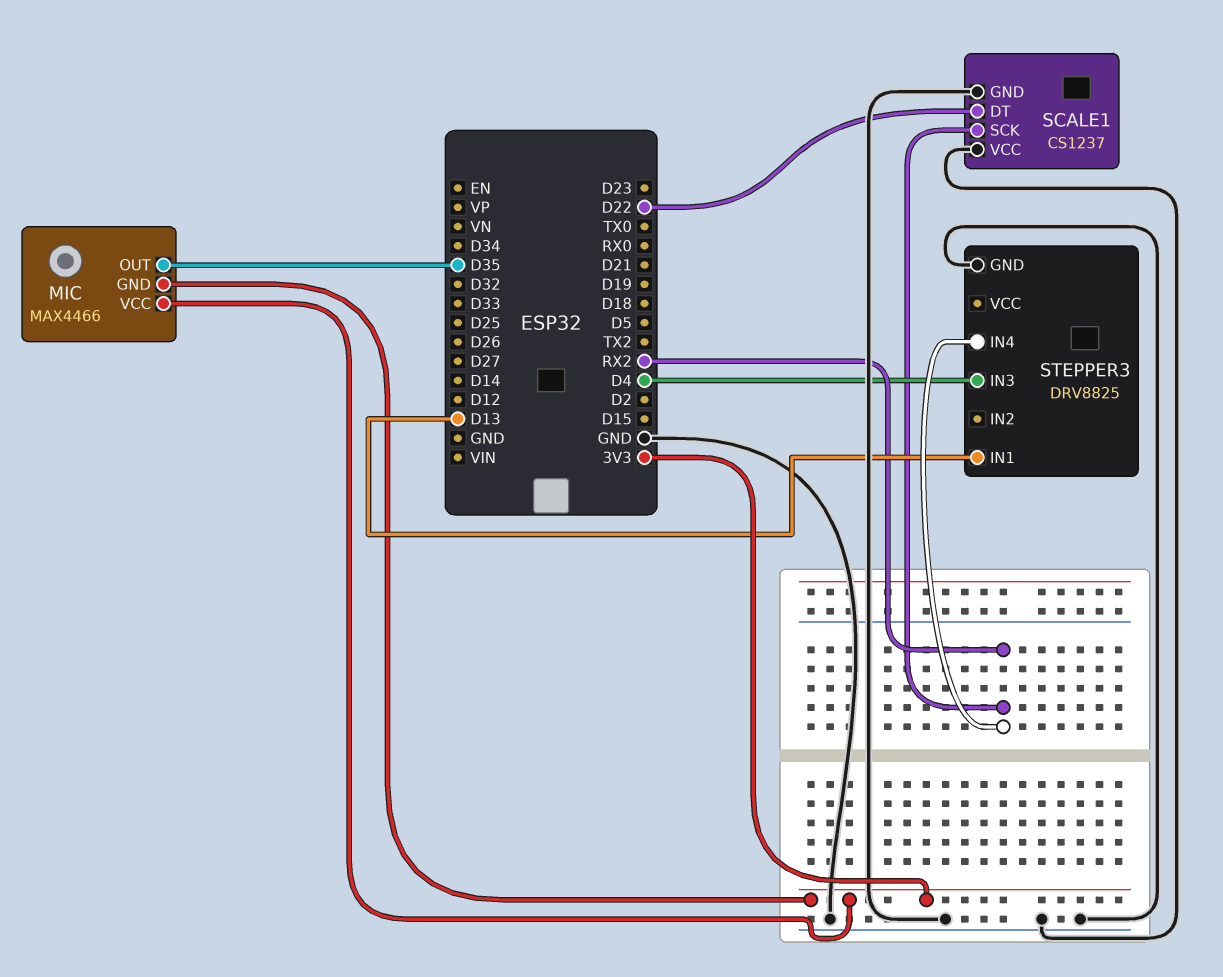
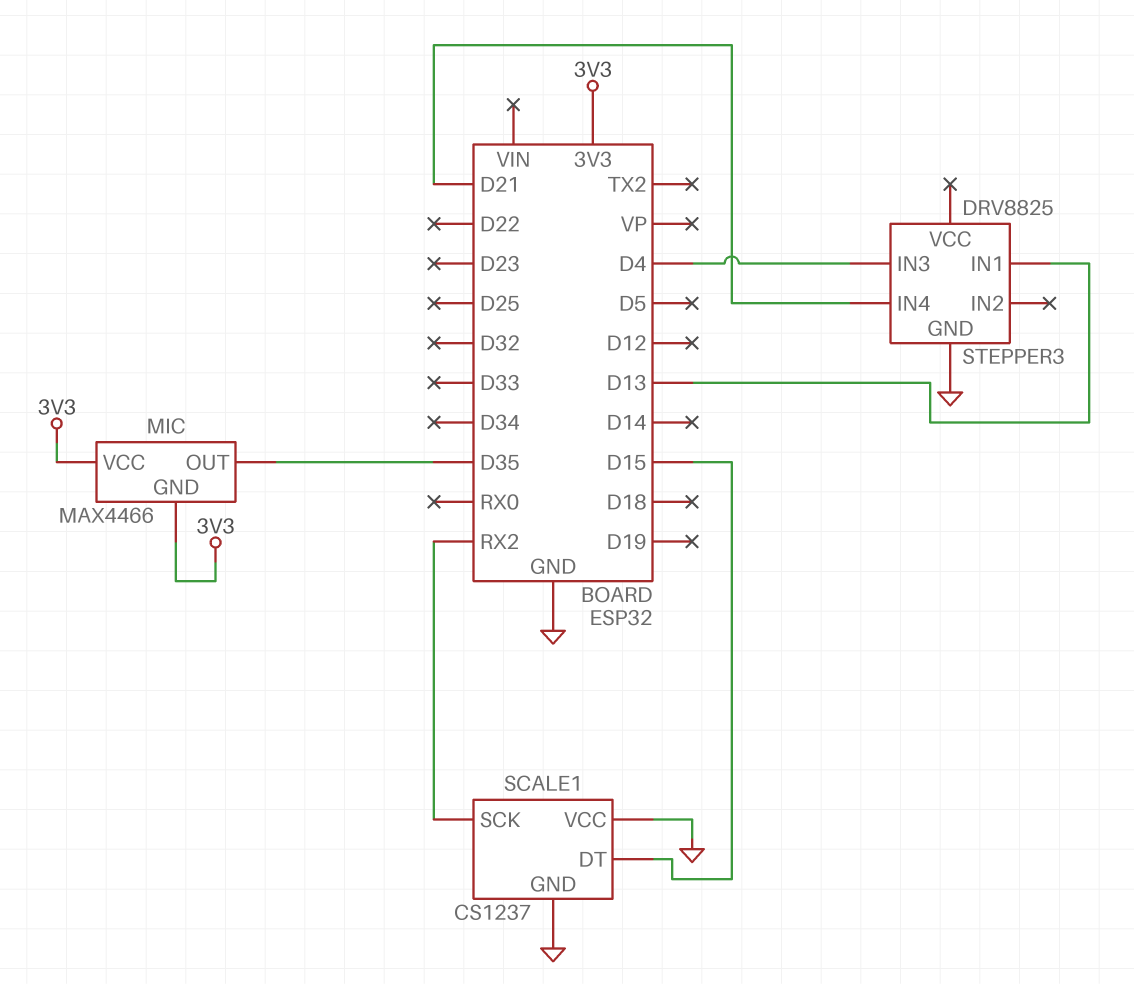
SCALE1 pin DT: D22 -> D15
STEPPER3 pin IN4: RX2 -> D21

